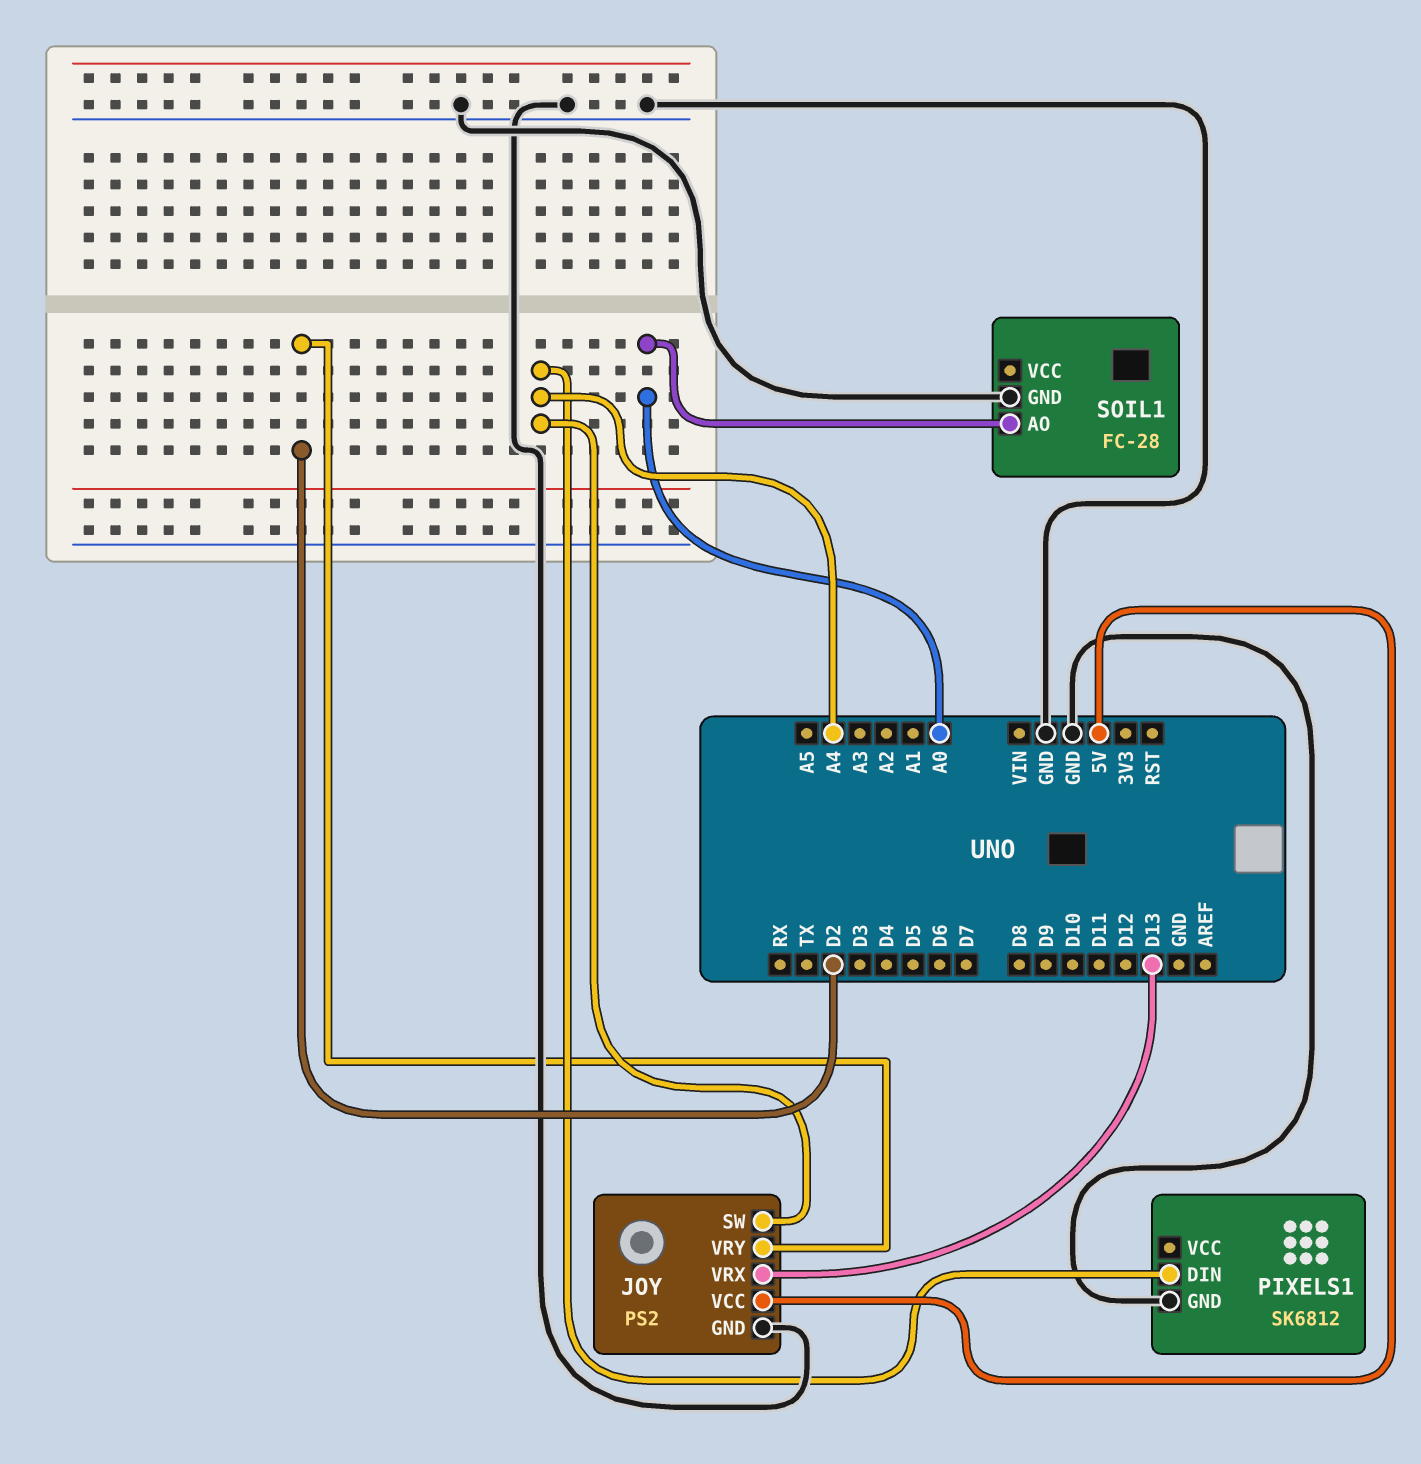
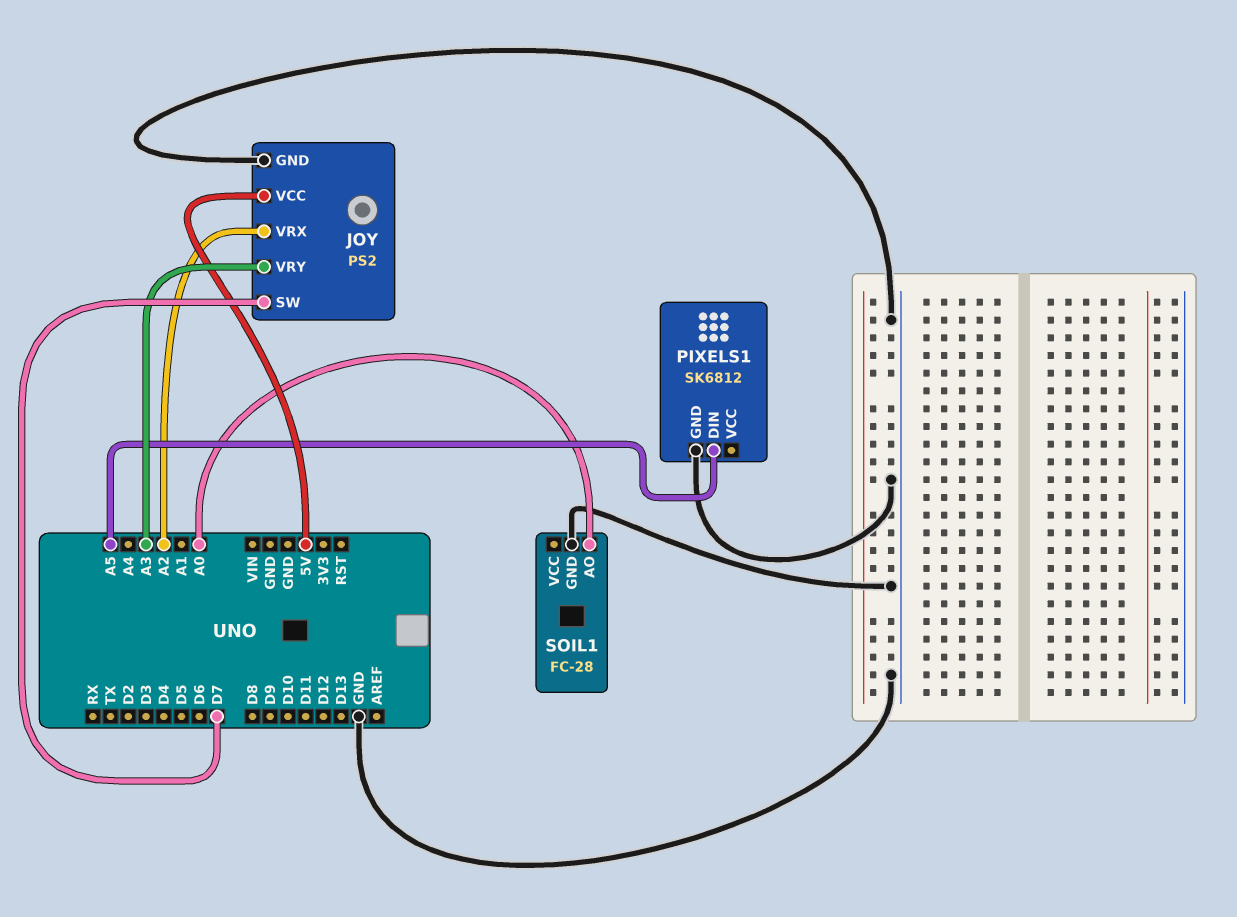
JOY pin SW: A4 -> D7
JOY pin VRX: D13 -> A2
JOY pin VRY: D2 -> A3
PIXELS1 pin DIN: A4 -> A5

